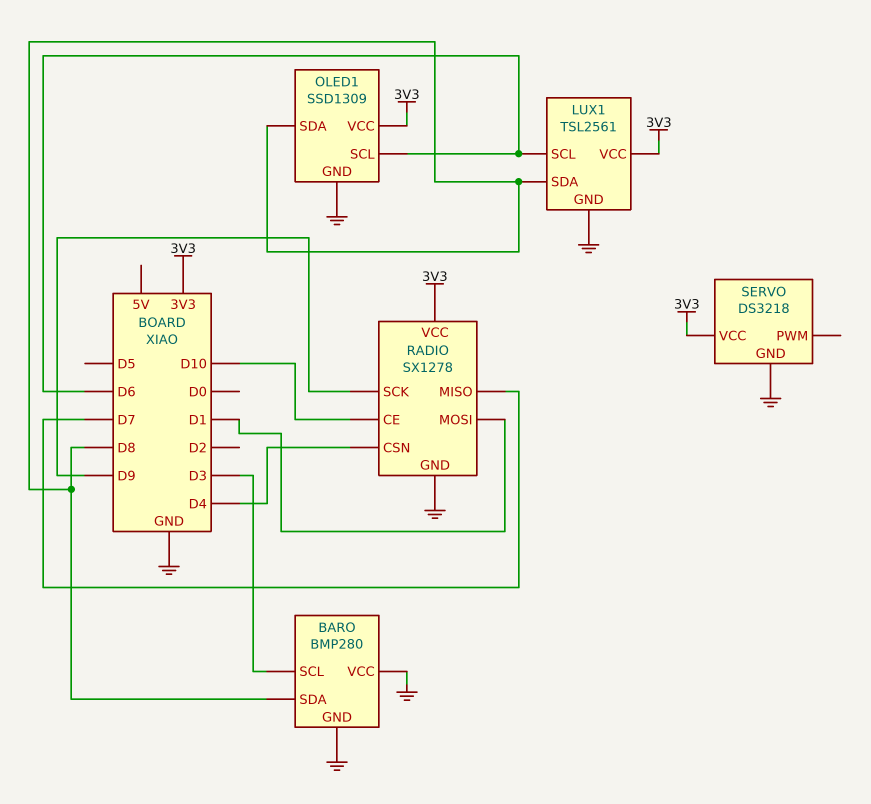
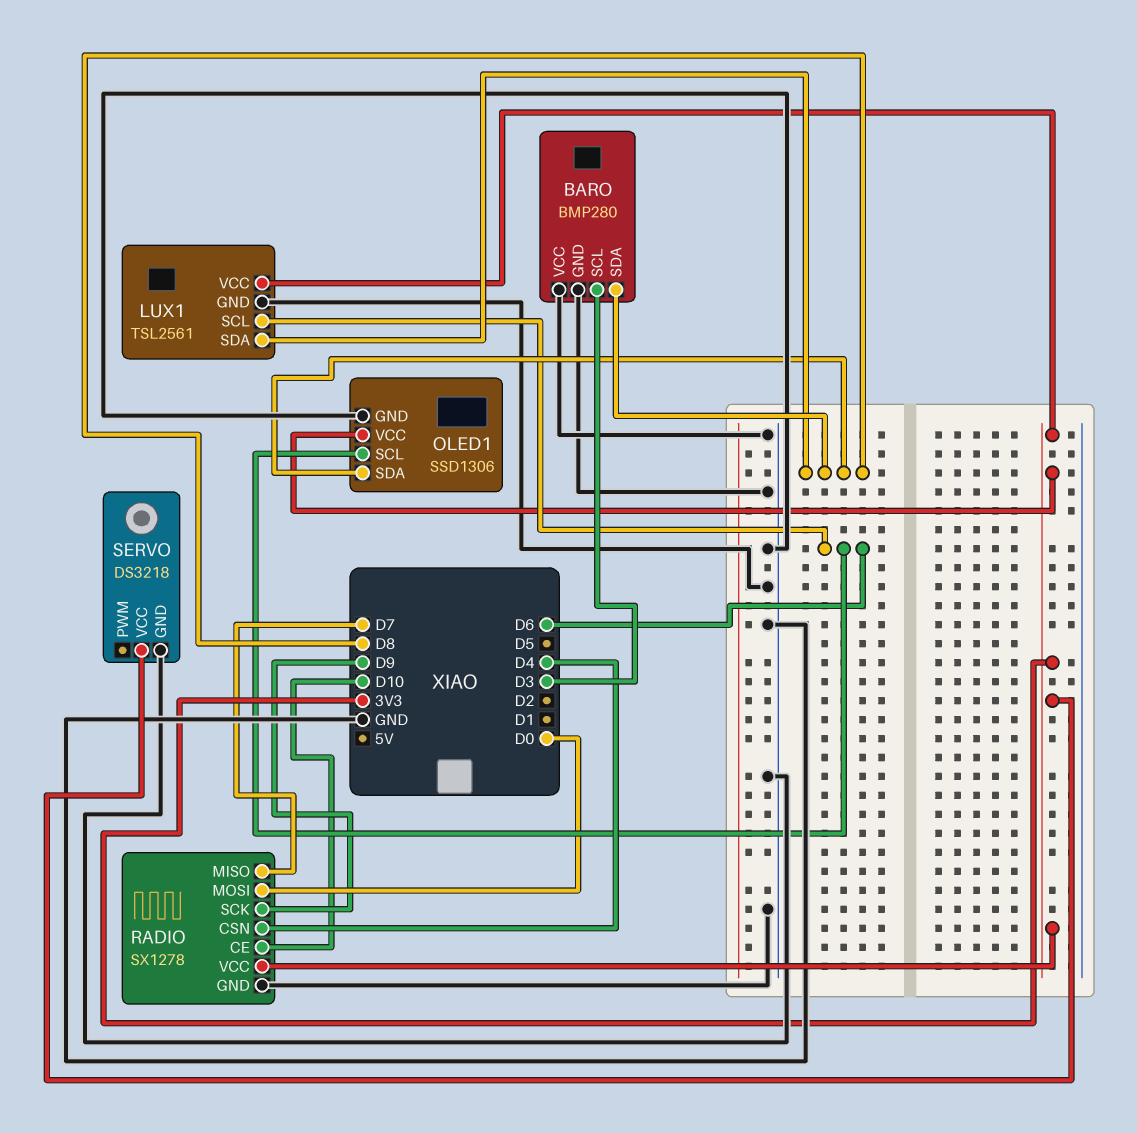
OLED1: SSD1309 -> SSD1306
RADIO pin MOSI: D1 -> D0

